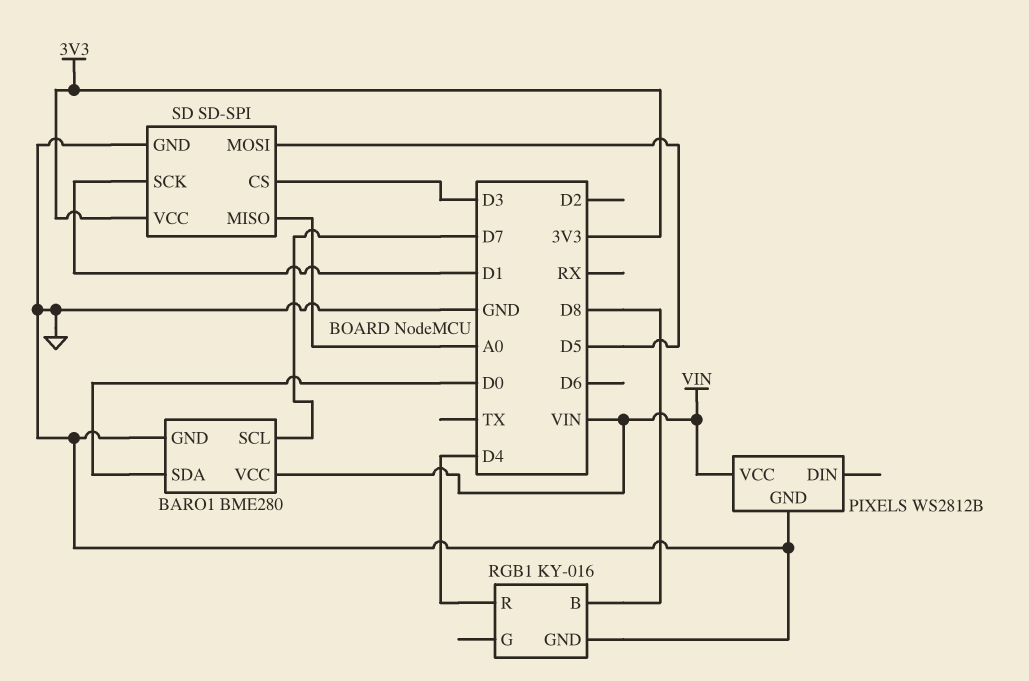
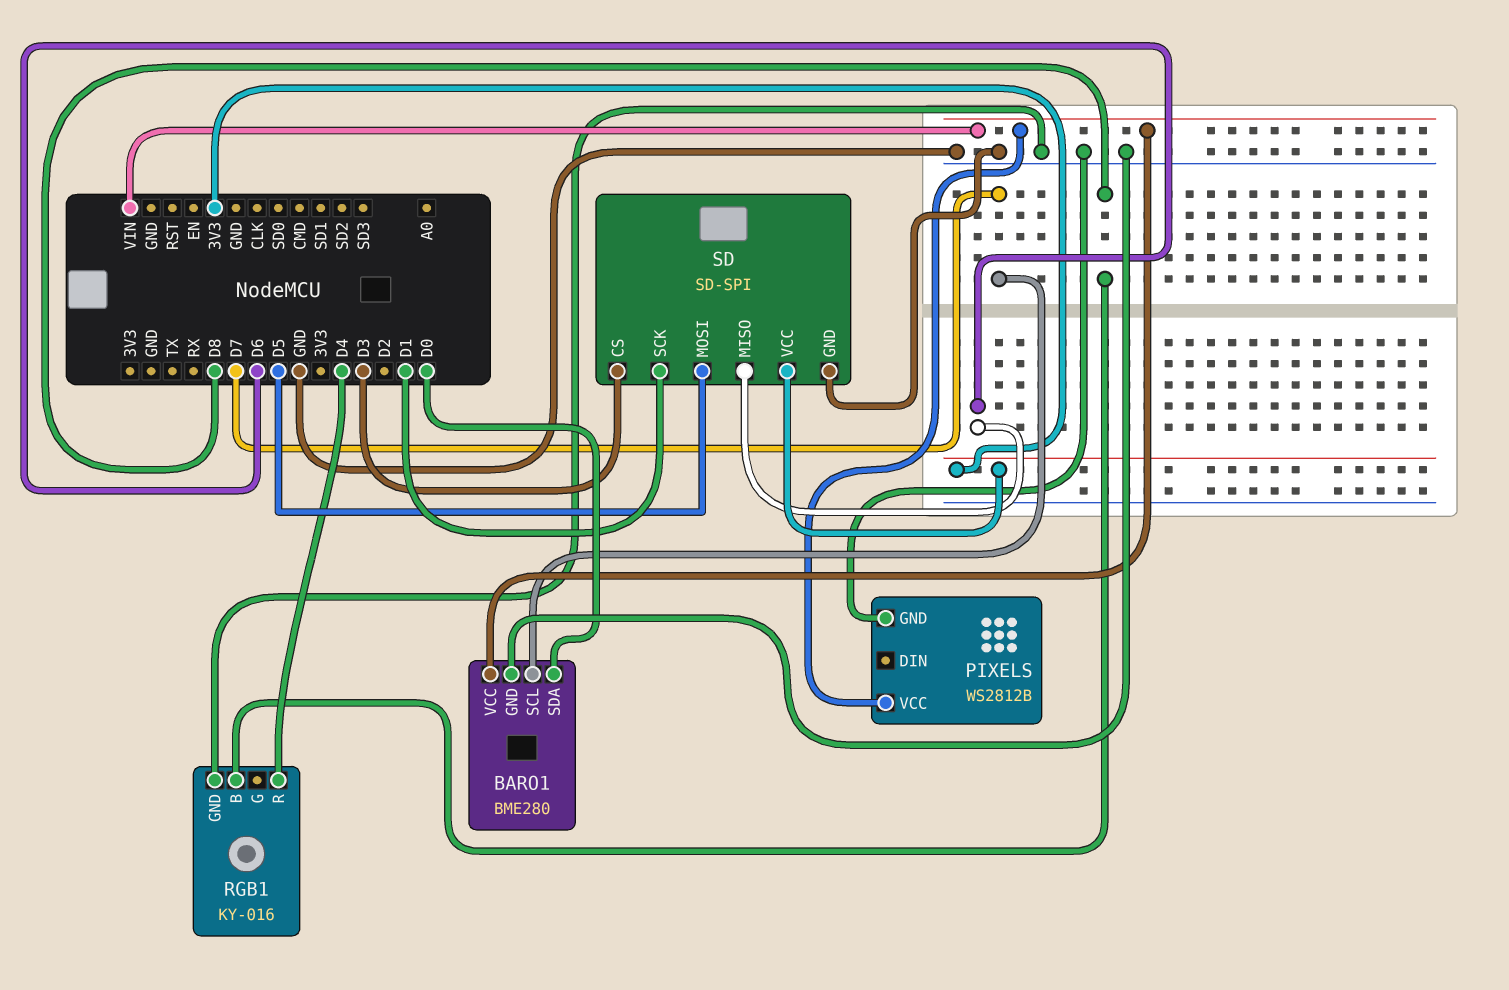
SD pin MISO: A0 -> D6

